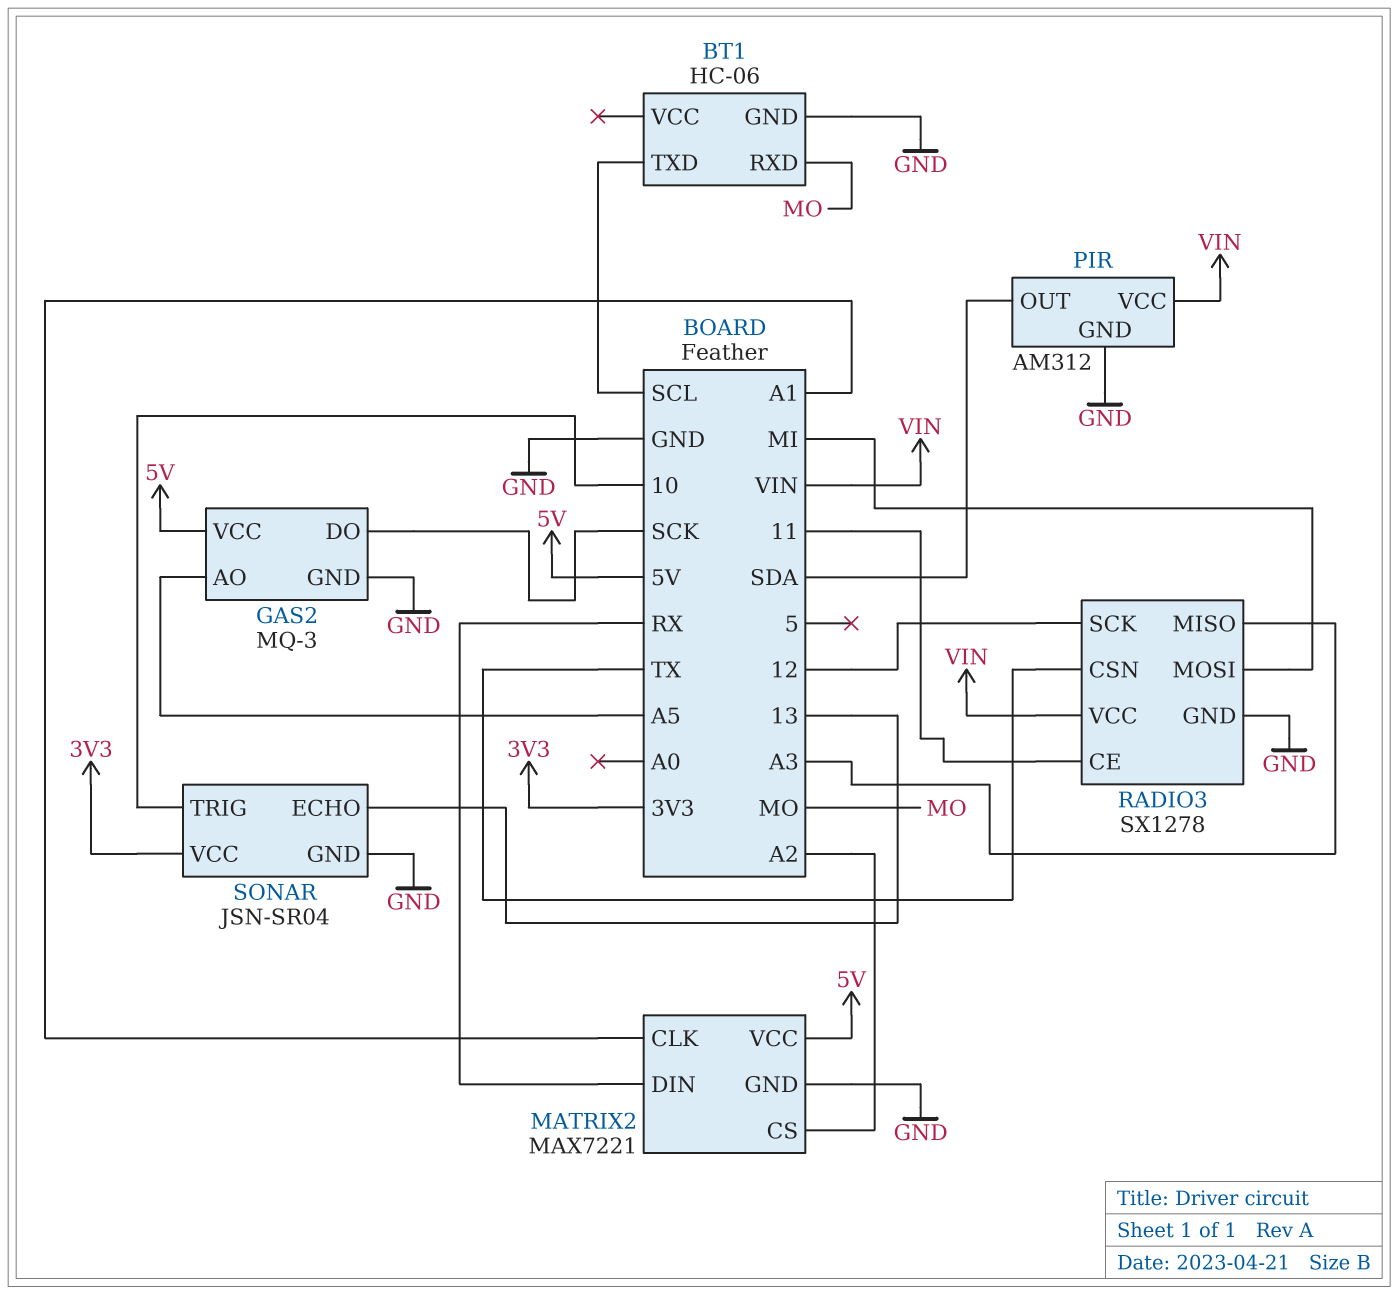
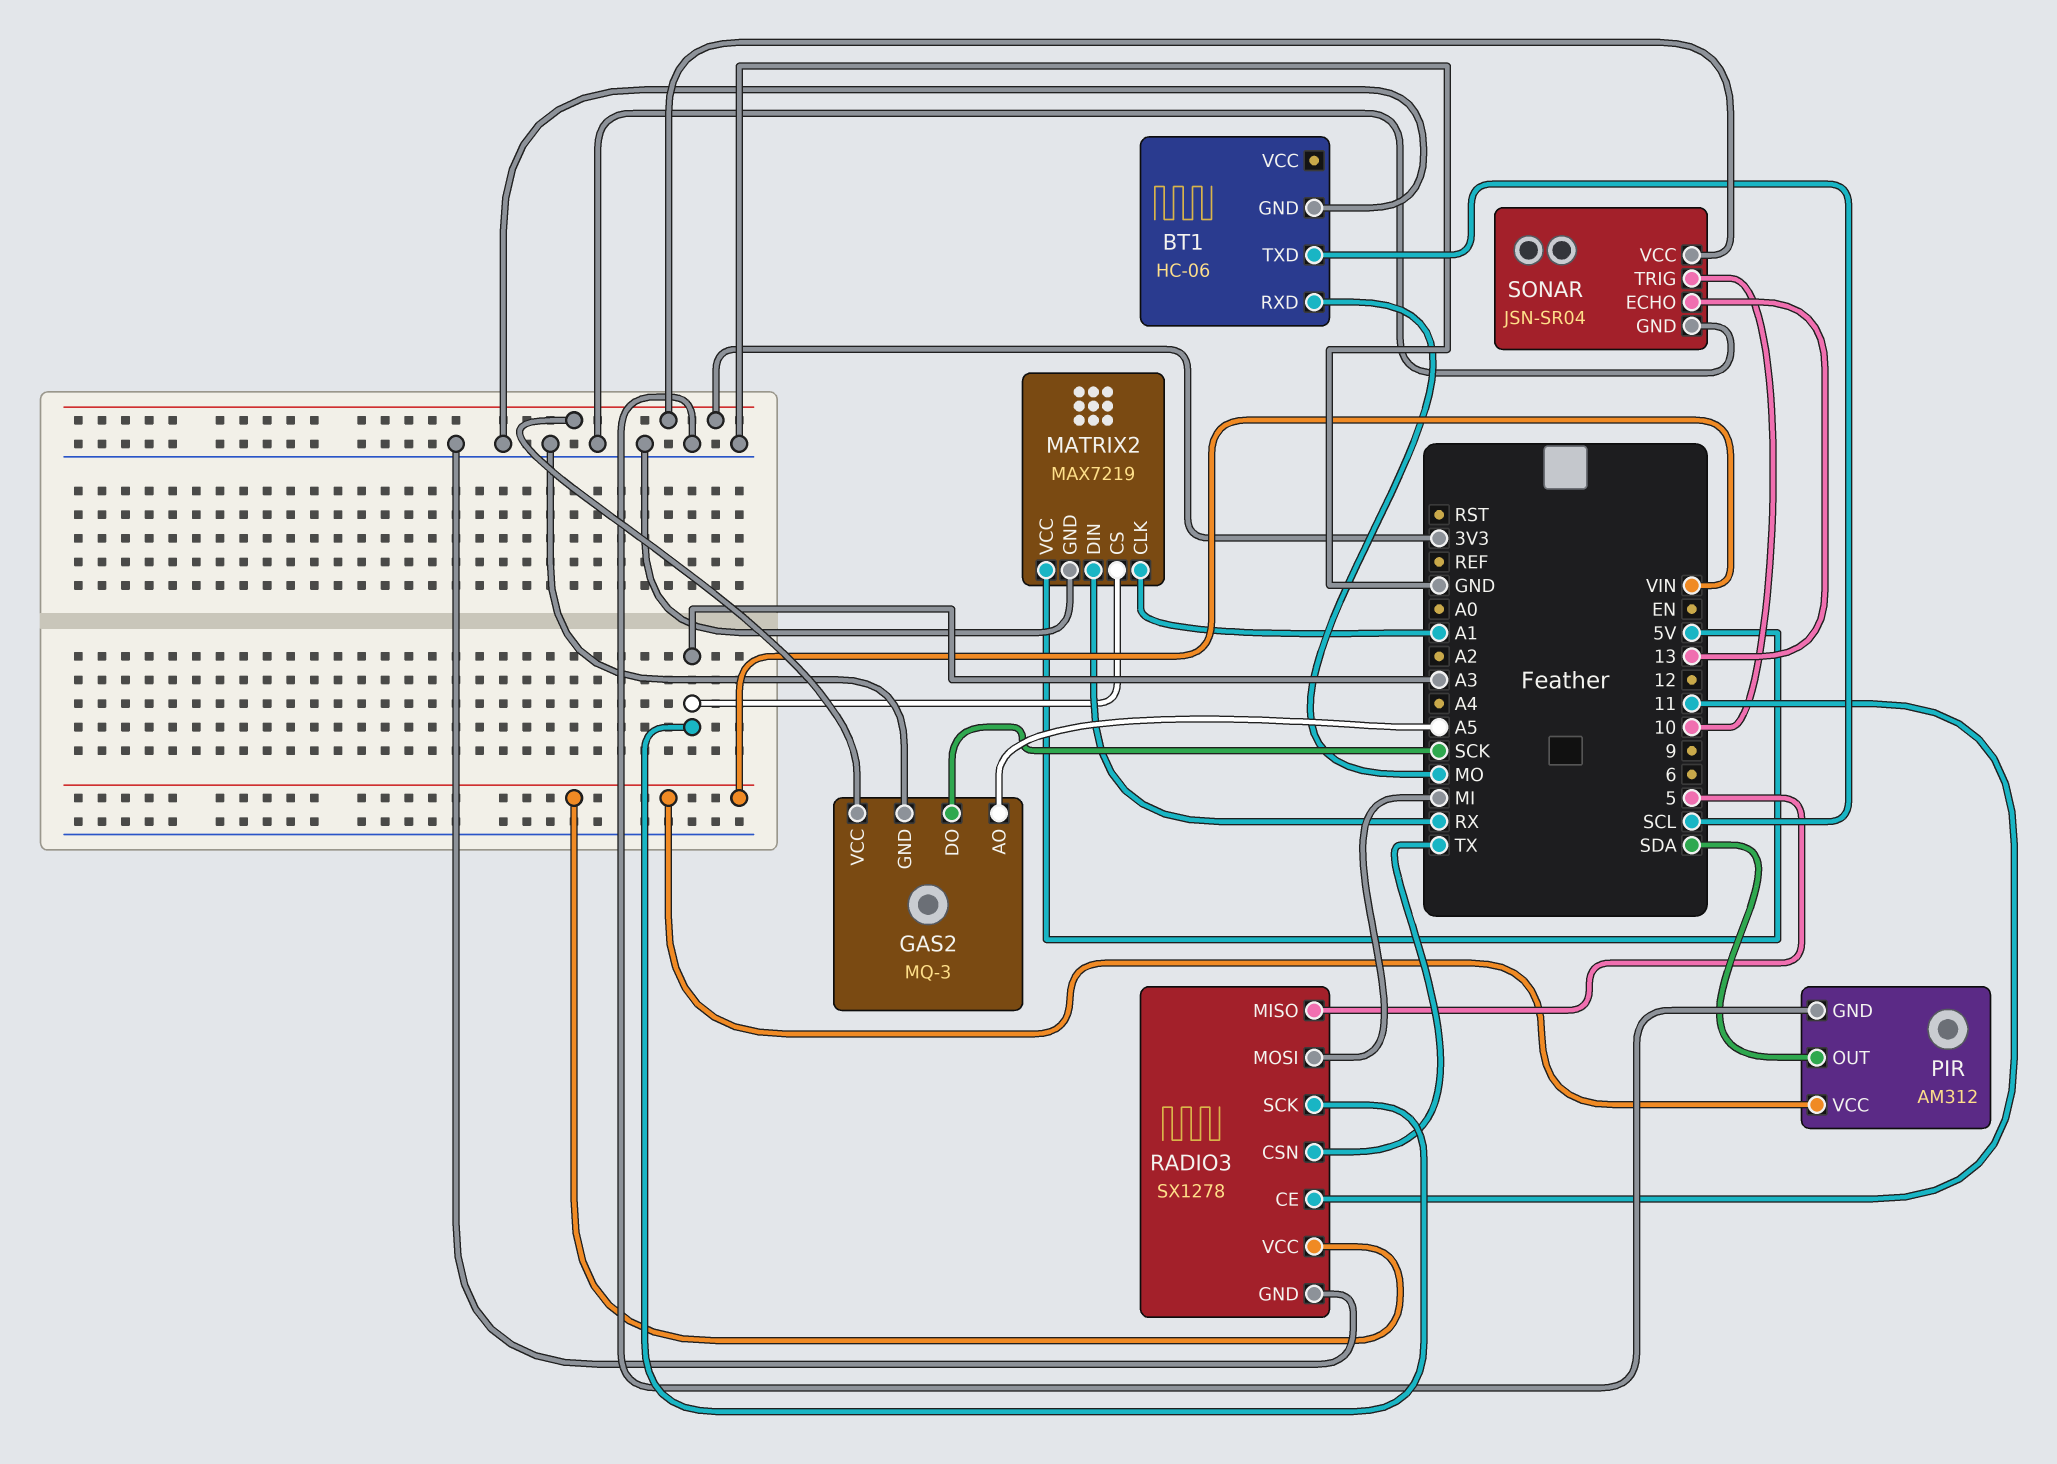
GAS2 pin VCC: 5V -> 3V3
MATRIX2: MAX7221 -> MAX7219
MATRIX2 pin CS: A2 -> A3
RADIO3 pin MISO: A3 -> 5
RADIO3 pin SCK: 12 -> A3

